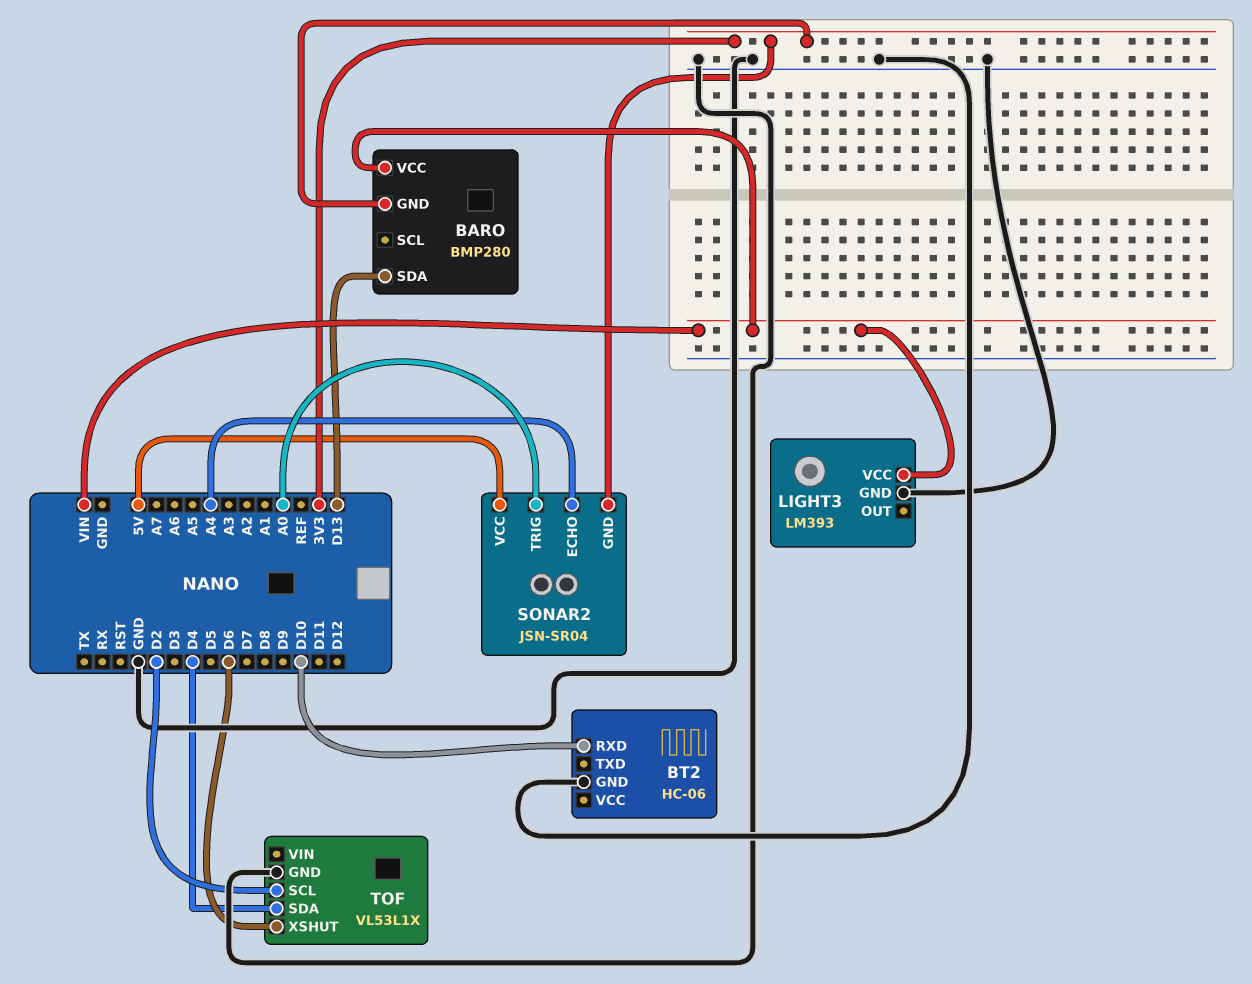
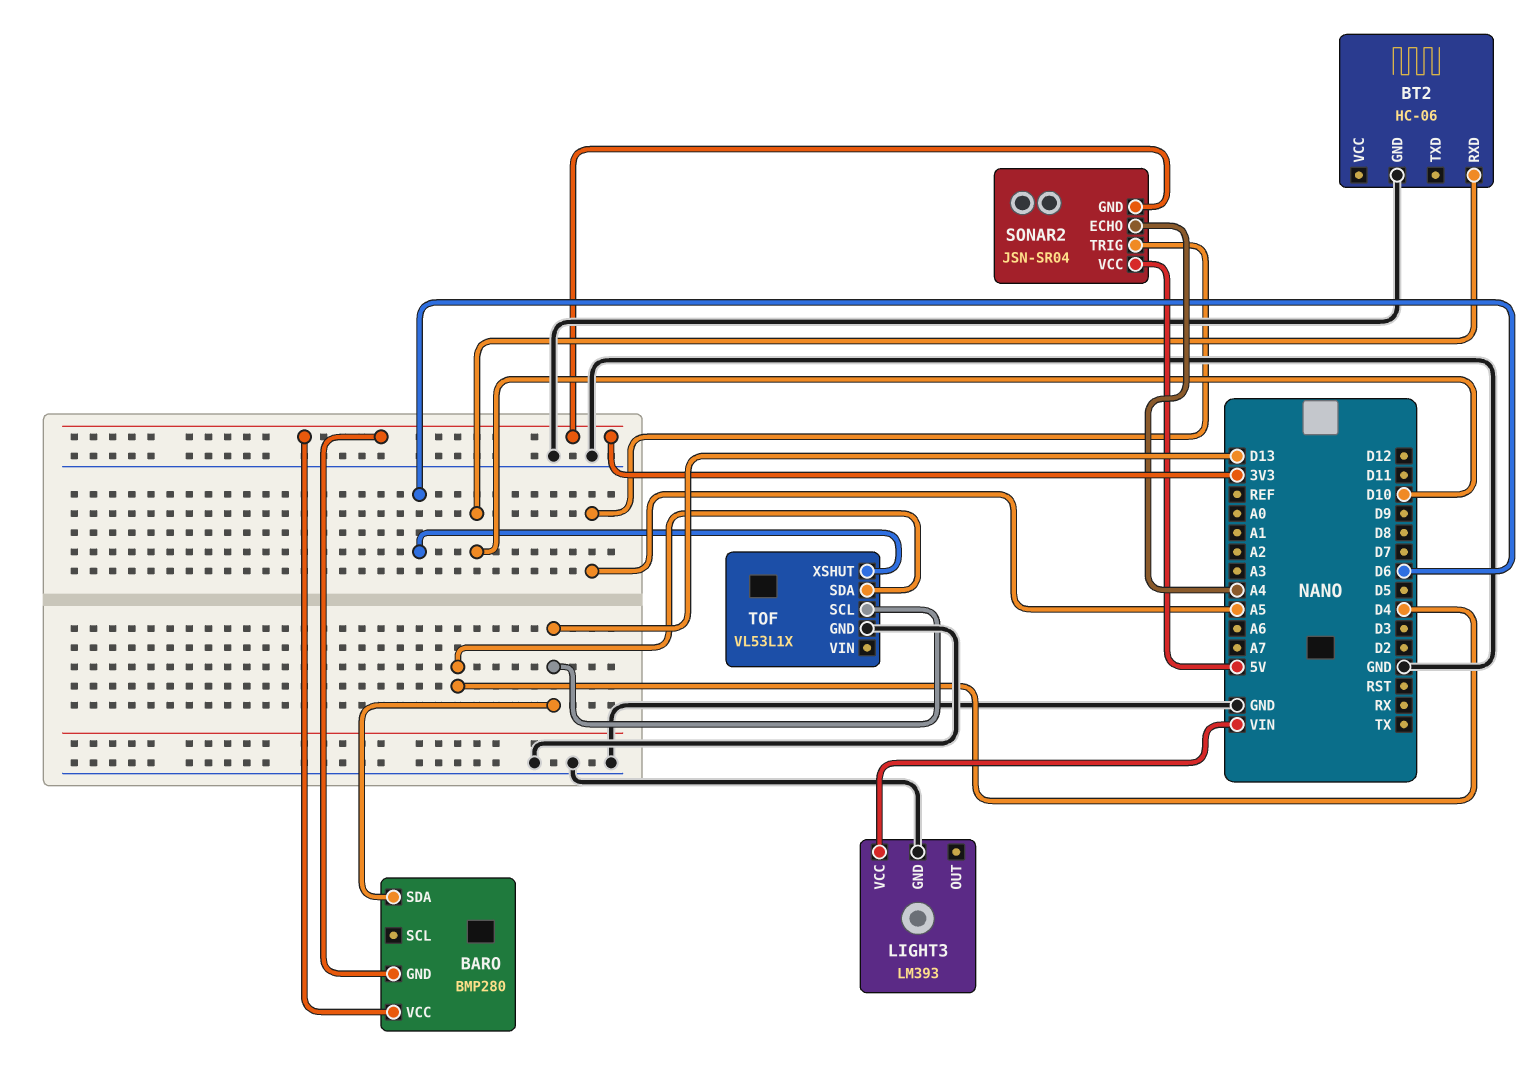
BARO pin VCC: VIN -> 3V3
SONAR2 pin TRIG: A0 -> A5
TOF pin SCL: D2 -> D13

